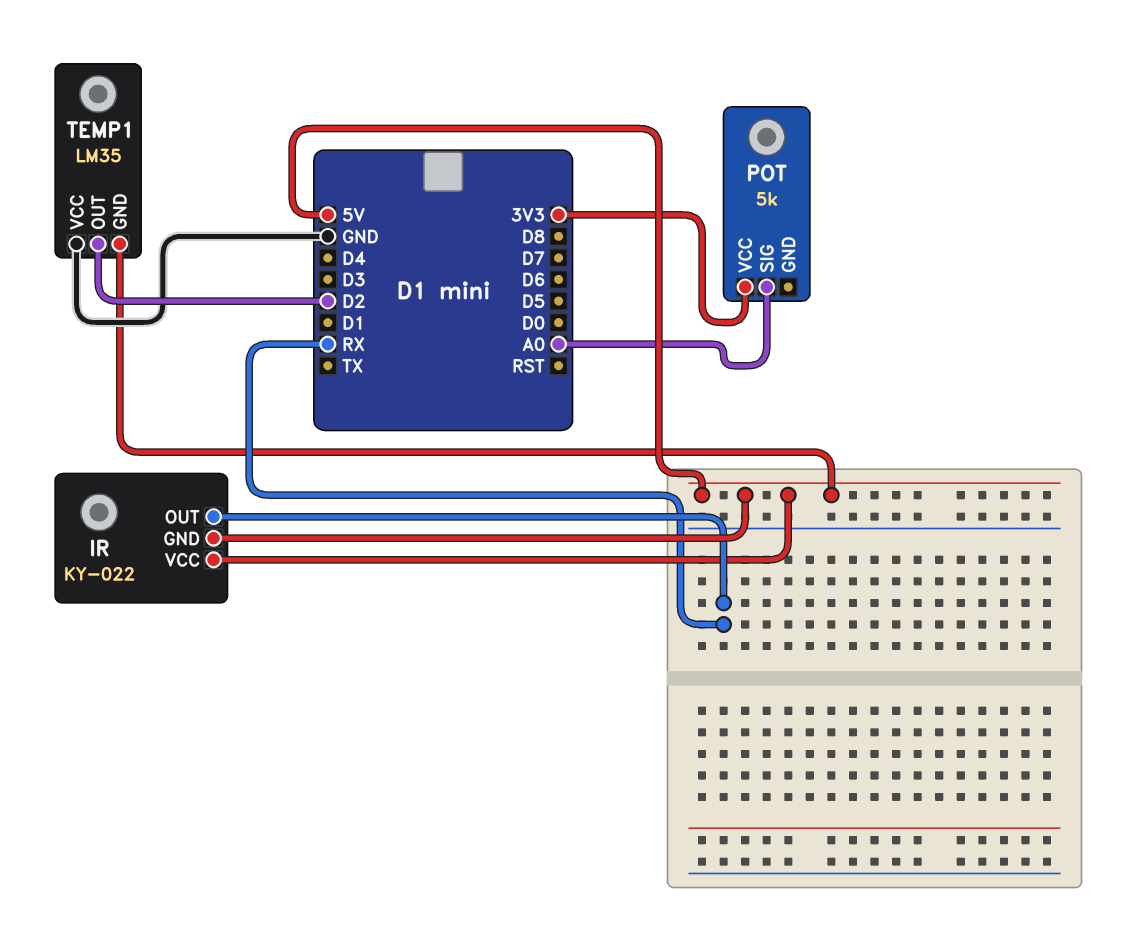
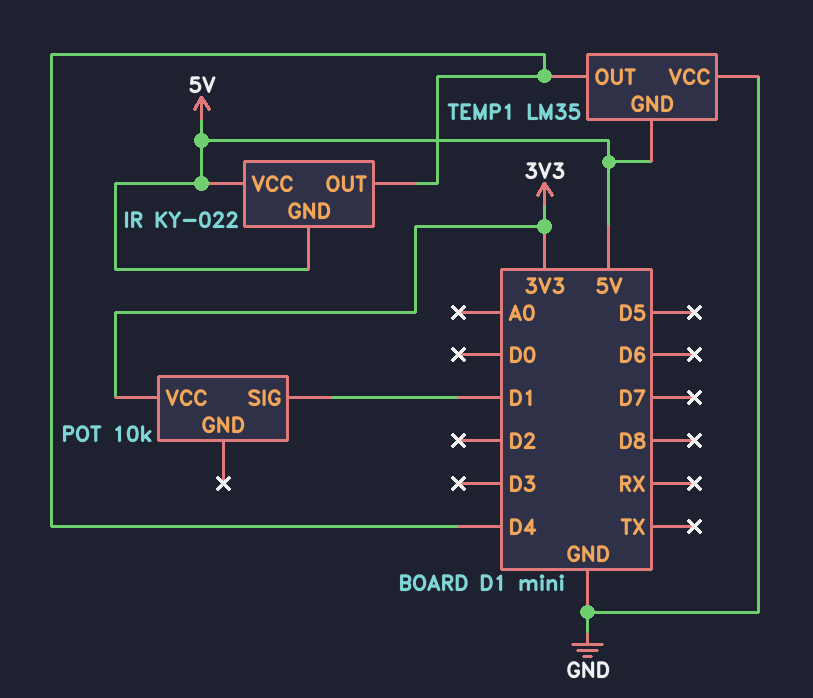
IR pin OUT: RX -> D4
POT: 5k -> 10k
POT pin SIG: A0 -> D1
TEMP1 pin OUT: D2 -> D4

